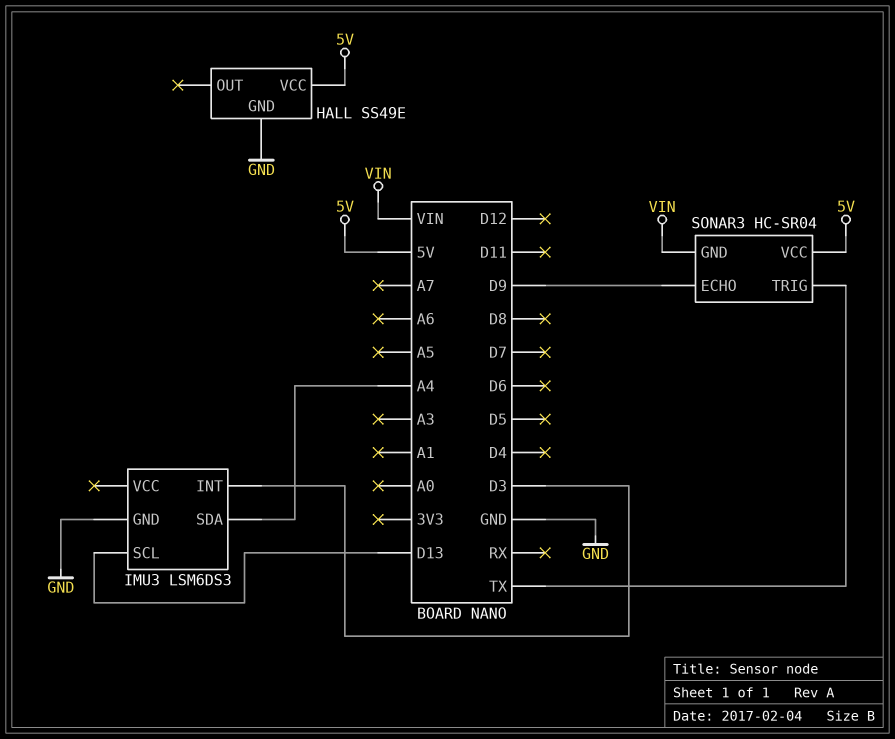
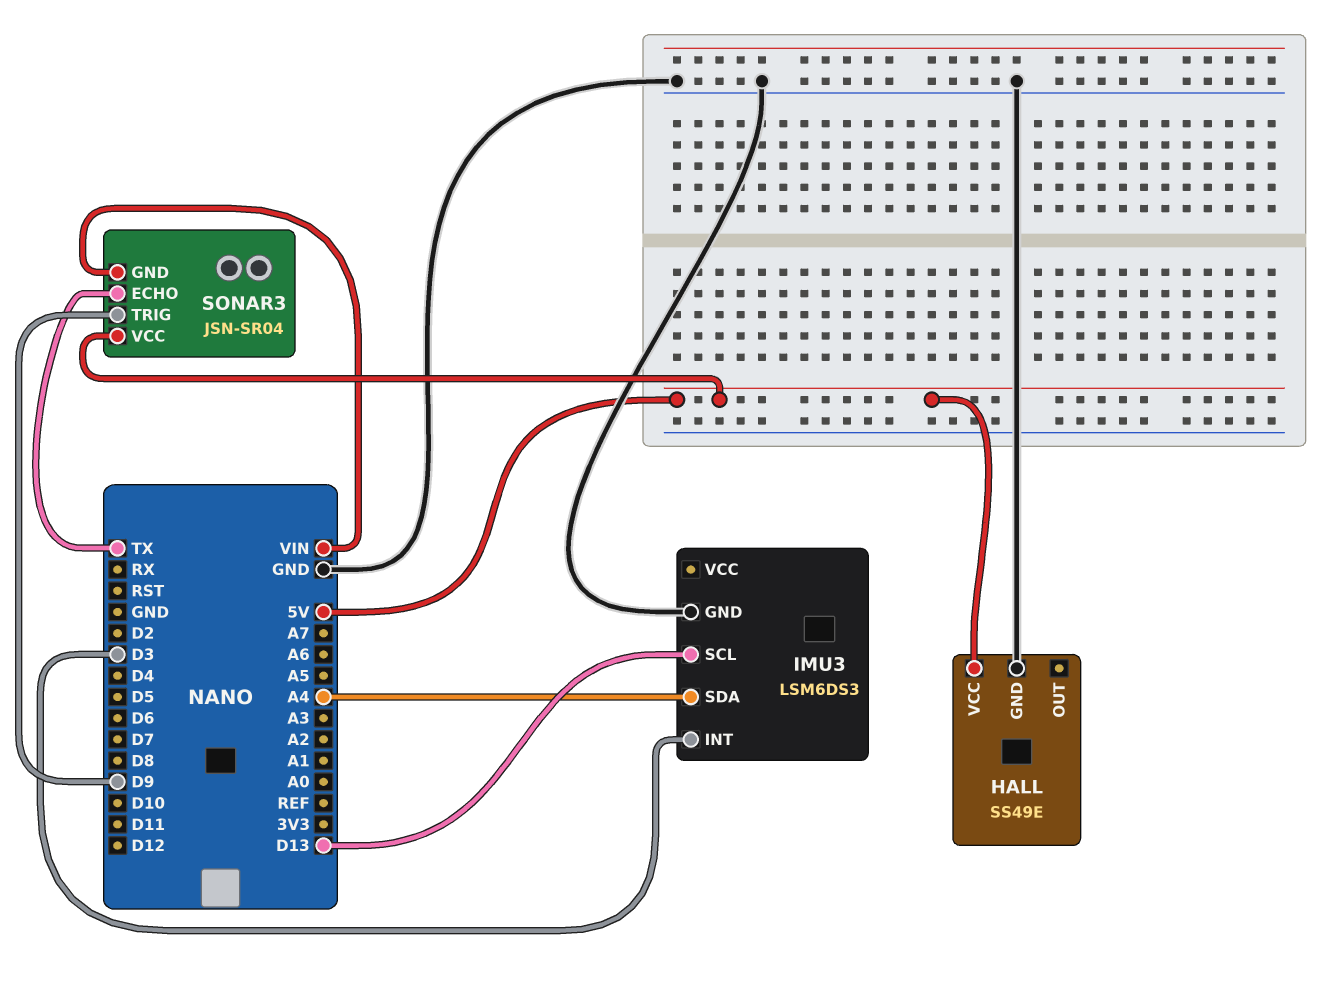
SONAR3: HC-SR04 -> JSN-SR04
SONAR3 pin ECHO: D9 -> TX
SONAR3 pin TRIG: TX -> D9

